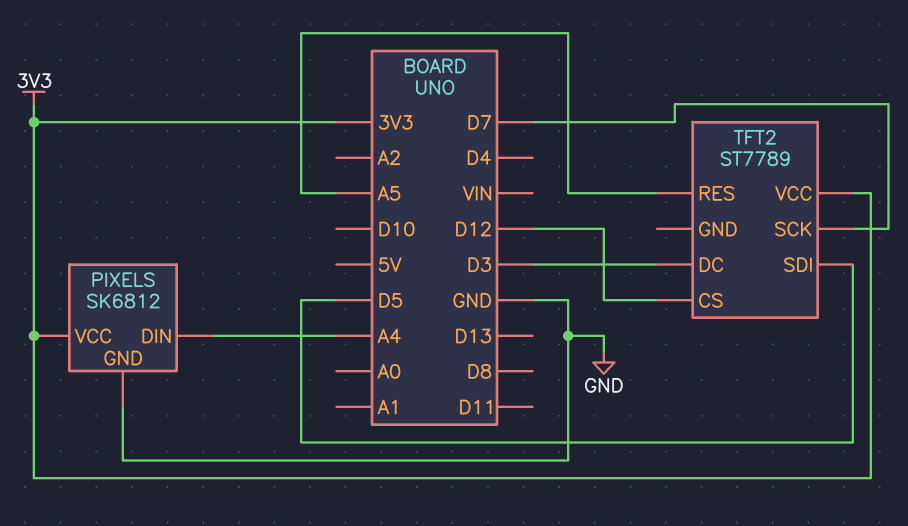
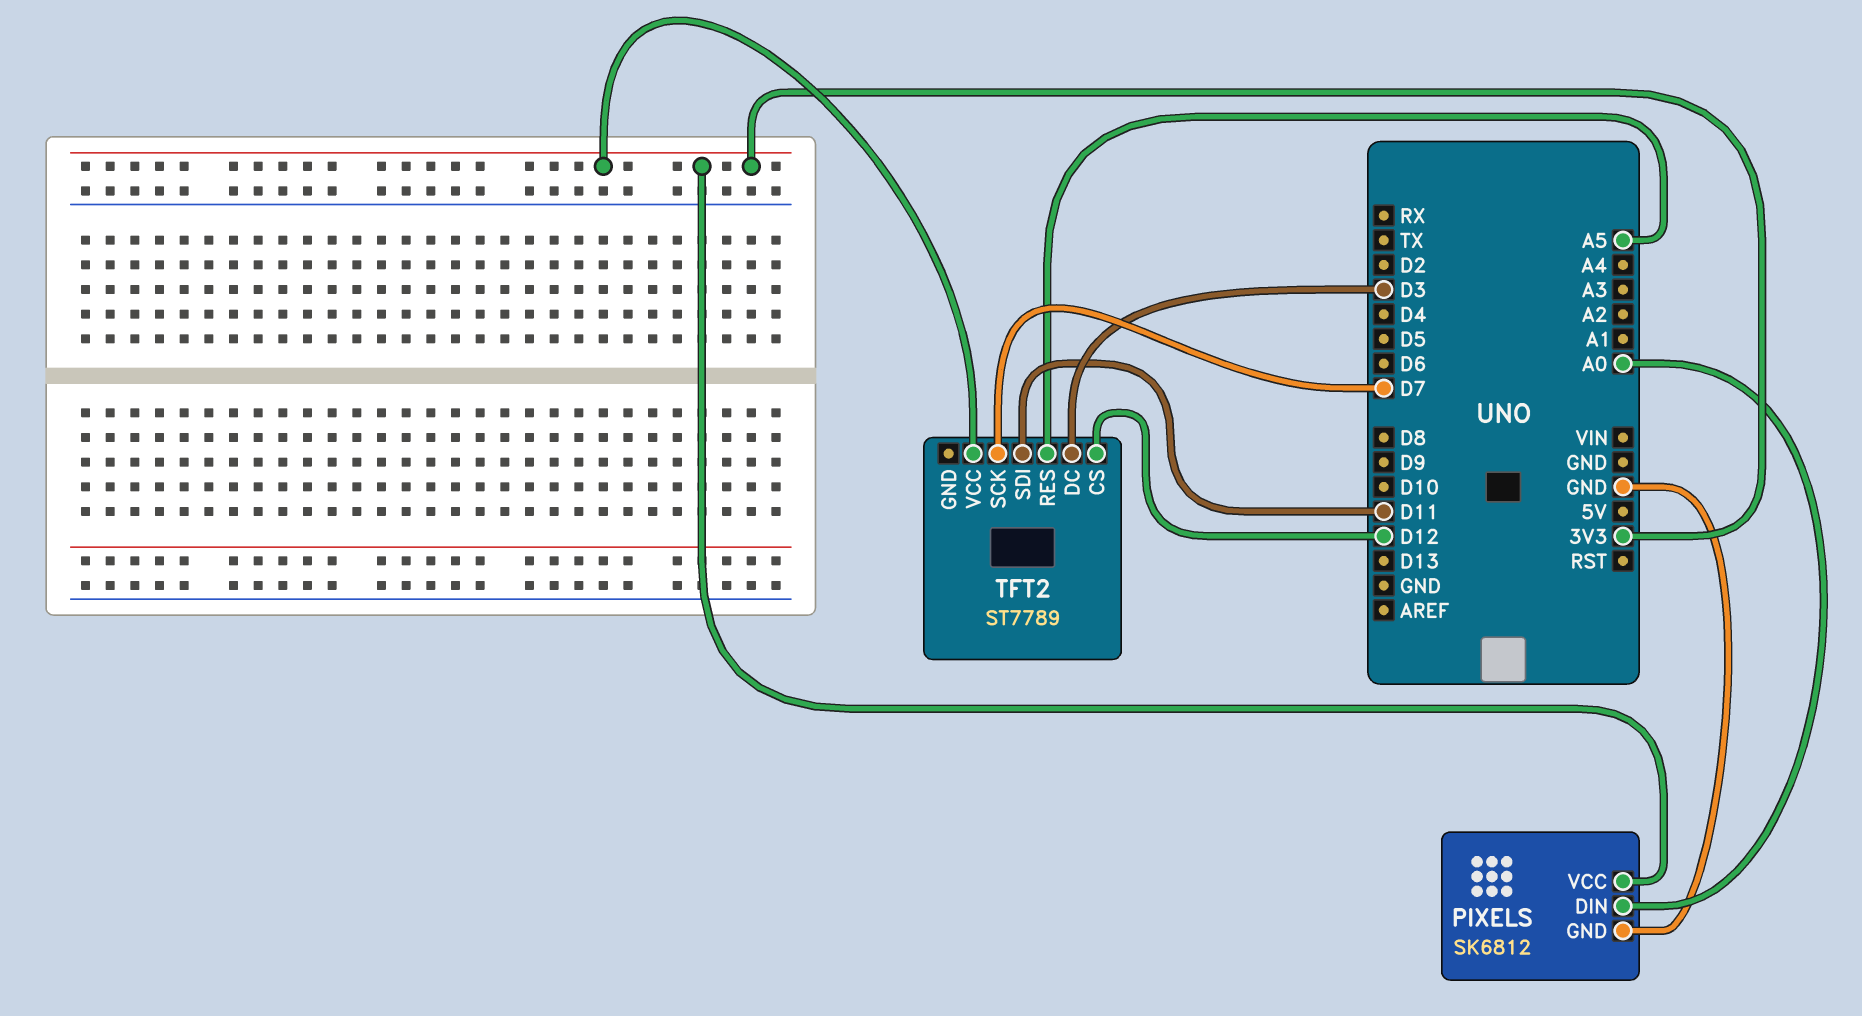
PIXELS pin DIN: A4 -> A0
TFT2 pin SDI: D5 -> D11

